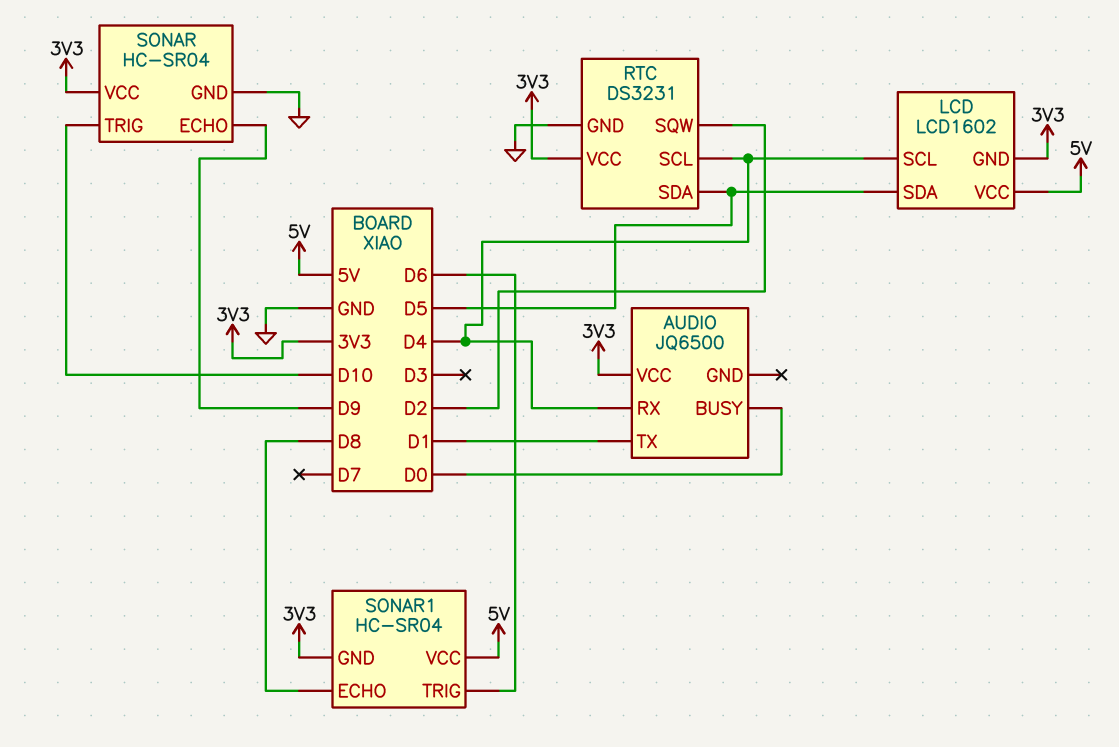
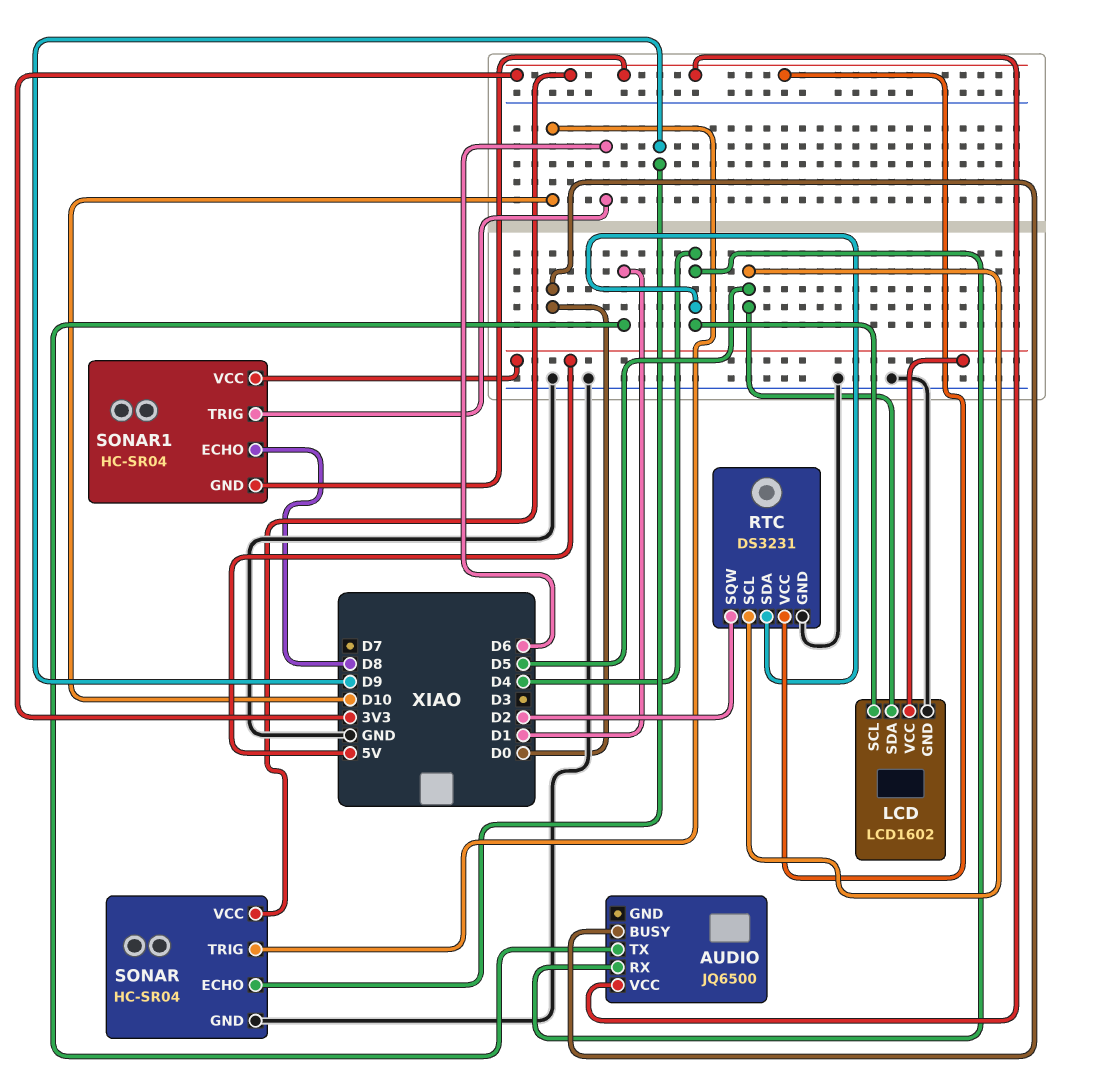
LCD pin GND: 3V3 -> GND
RTC pin SCL: D4 -> D5
RTC pin SDA: D5 -> D4

